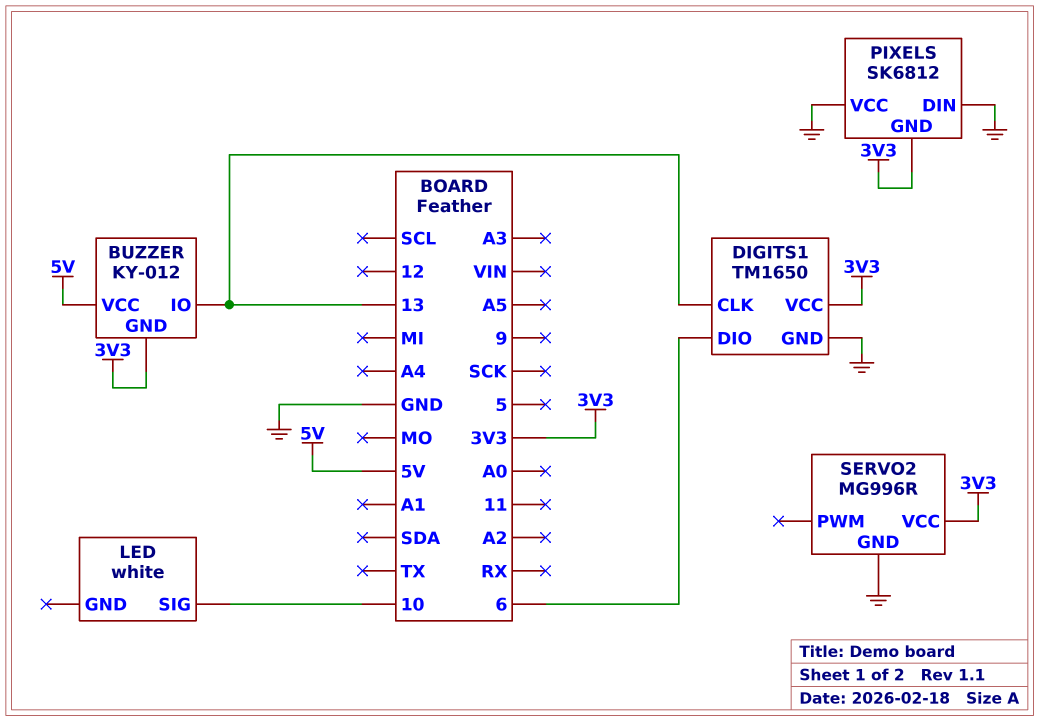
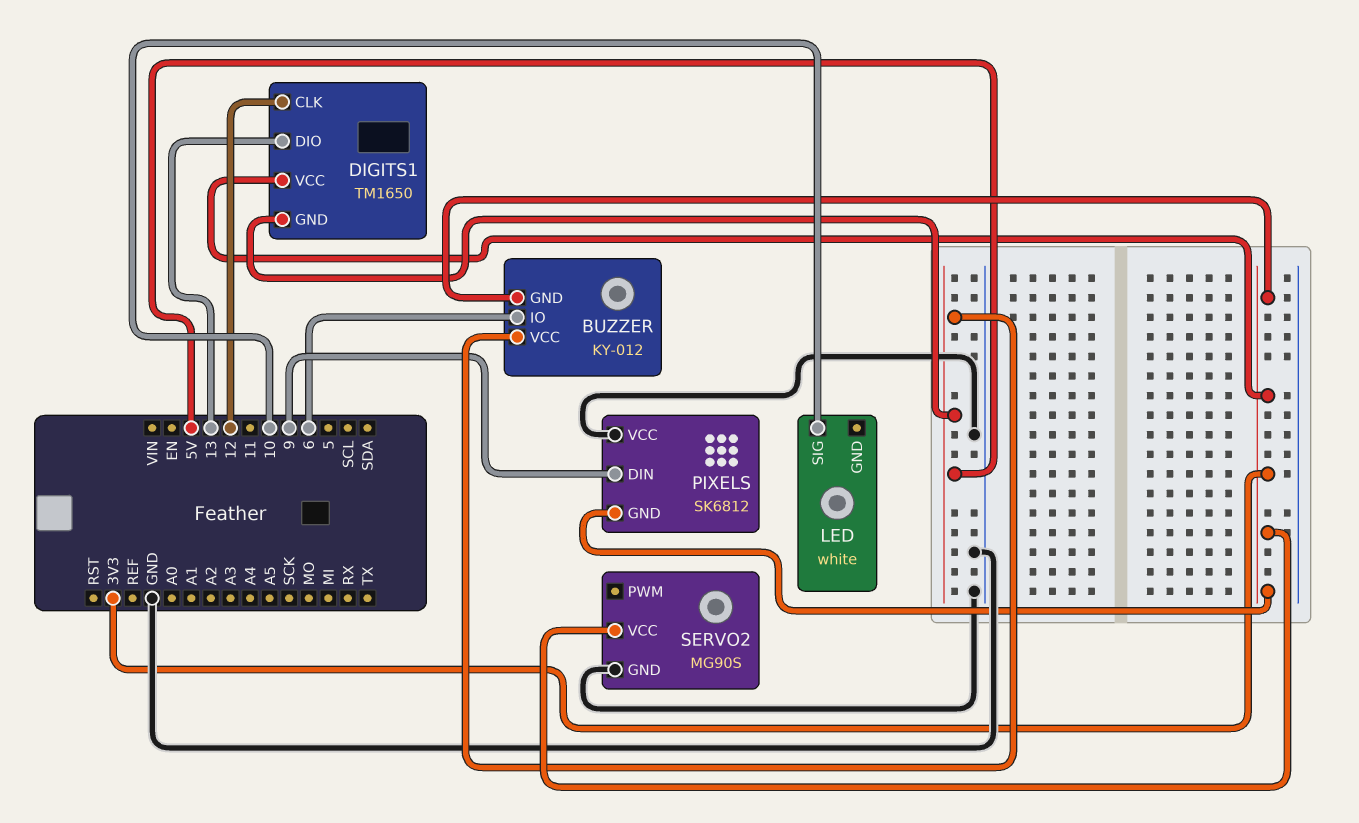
BUZZER pin IO: 13 -> 6
DIGITS1 pin CLK: 13 -> 12
DIGITS1 pin DIO: 6 -> 13
DIGITS1 pin GND: GND -> 5V
PIXELS pin DIN: GND -> 9
SERVO2: MG996R -> MG90S

